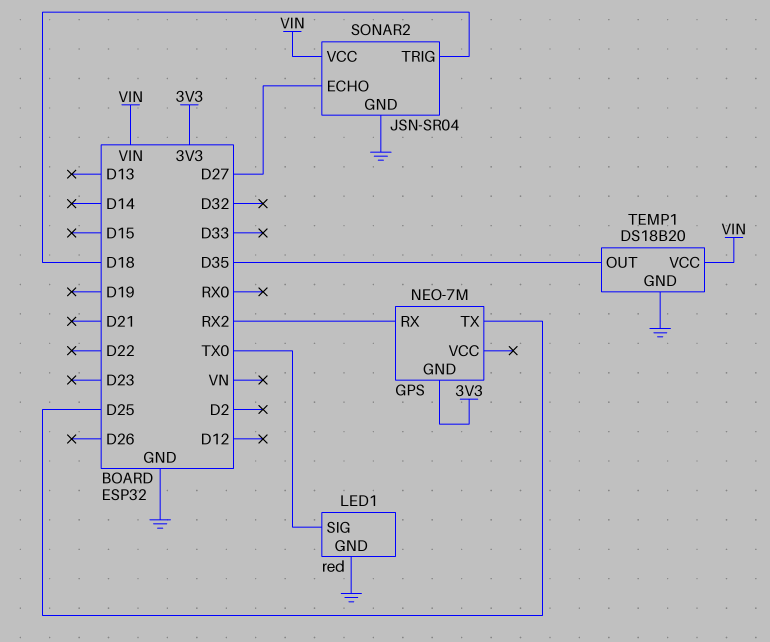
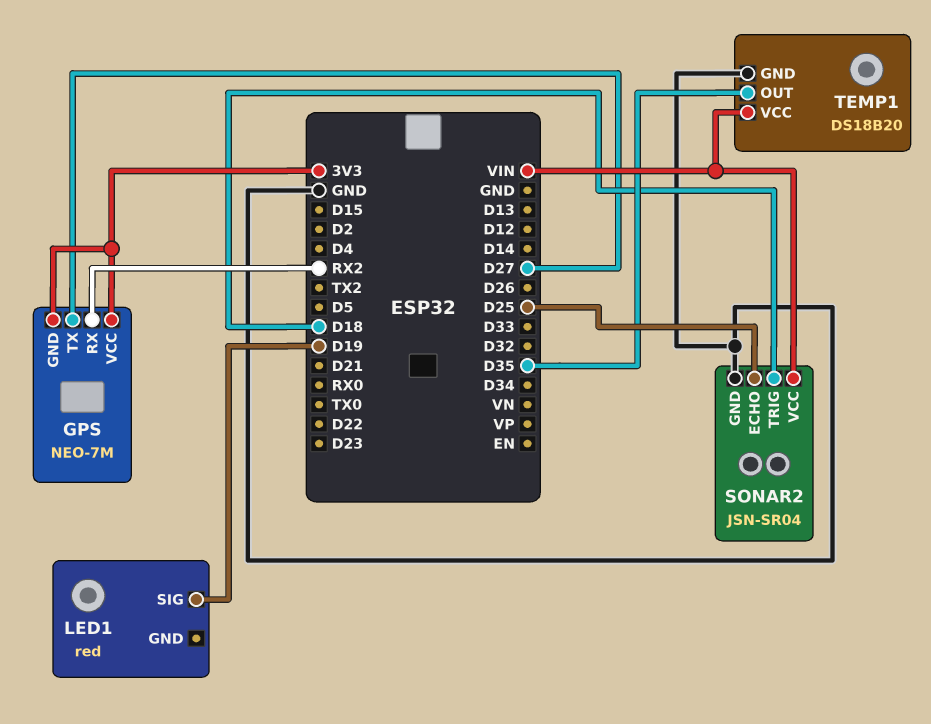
GPS pin TX: D25 -> D27
GPS pin VCC: none -> 3V3
LED1 pin GND: GND -> none
LED1 pin SIG: TX0 -> D19
SONAR2 pin ECHO: D27 -> D25

